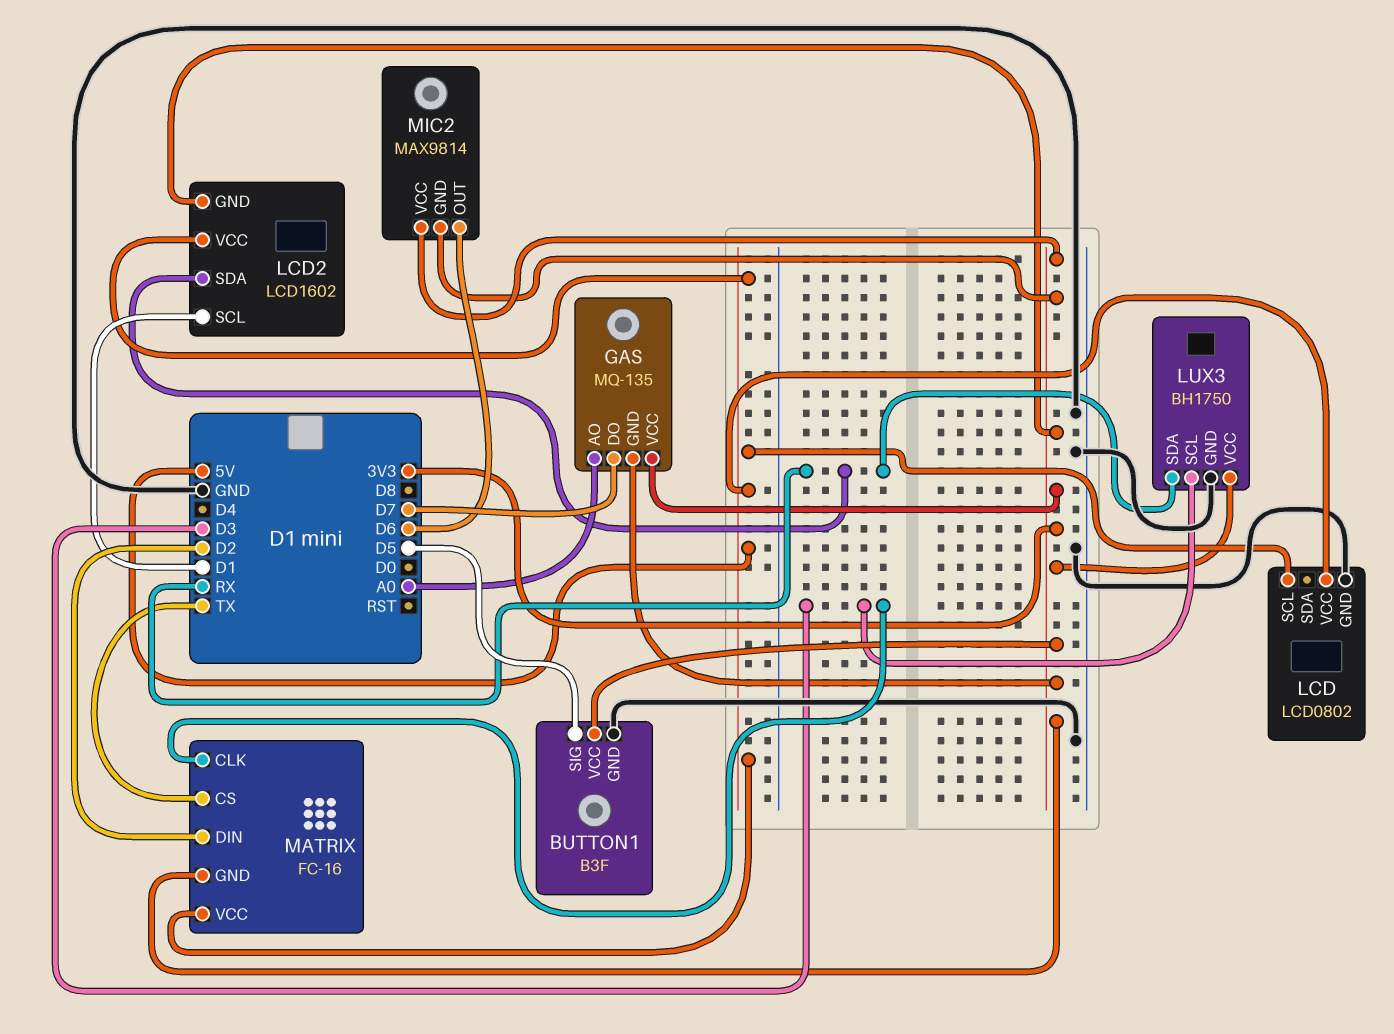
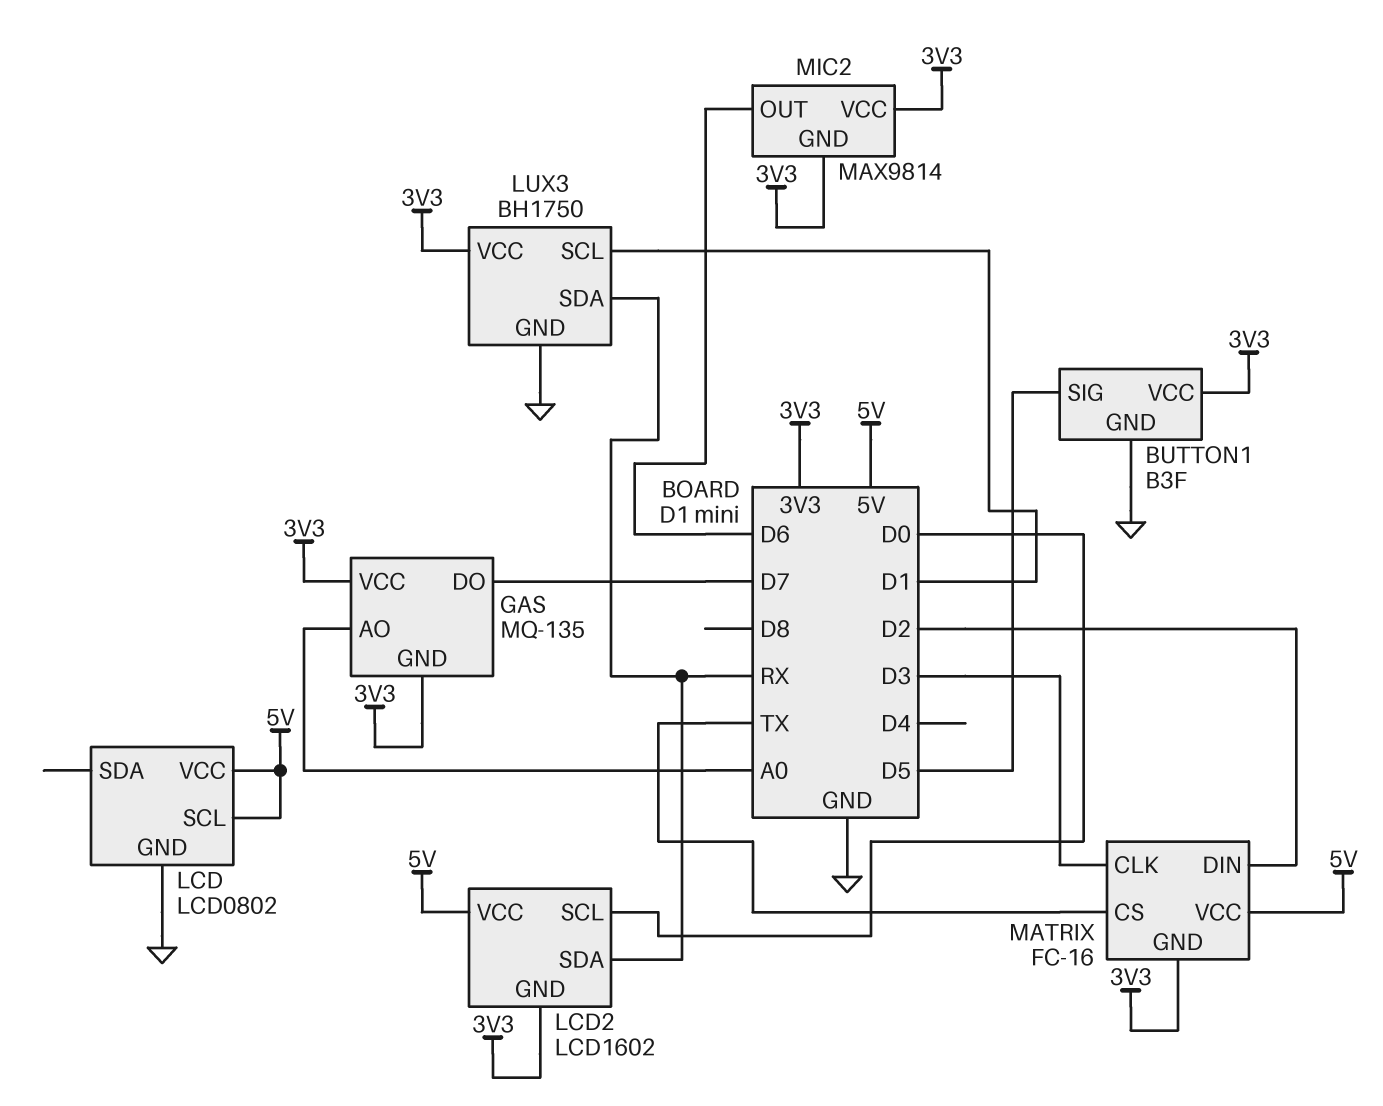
LCD2 pin SCL: D1 -> D0
LUX3 pin SCL: D3 -> D1

